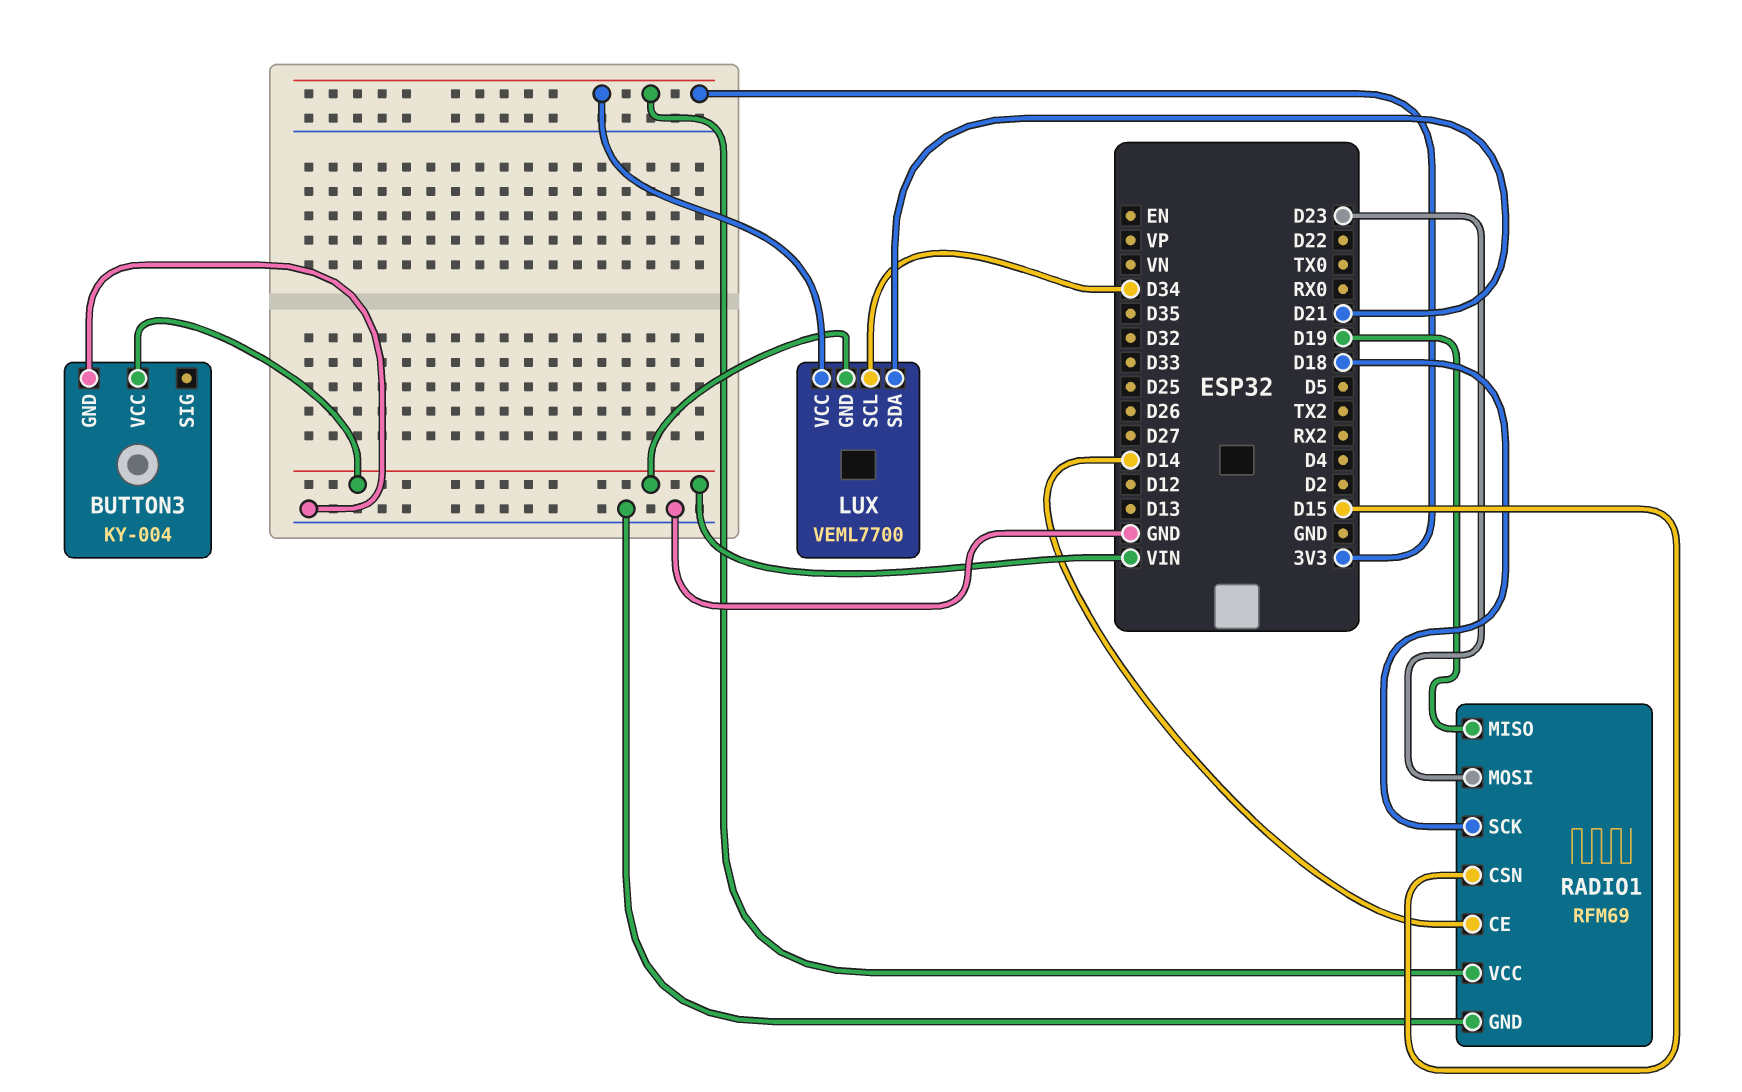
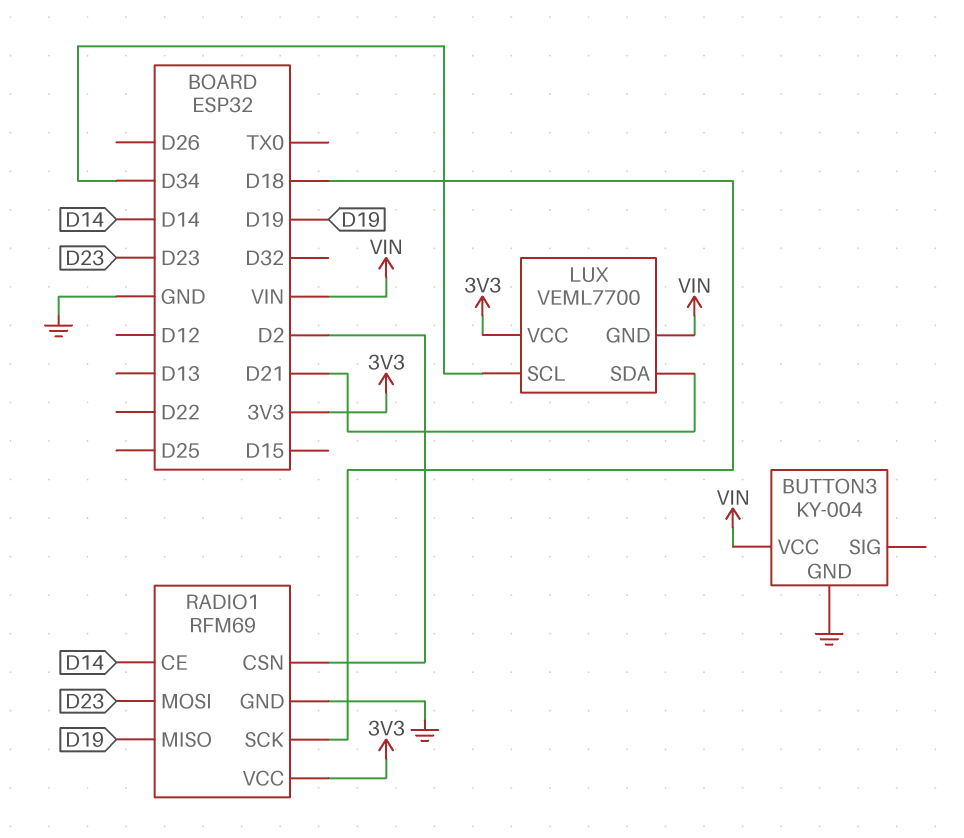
RADIO1 pin CSN: D15 -> D2

